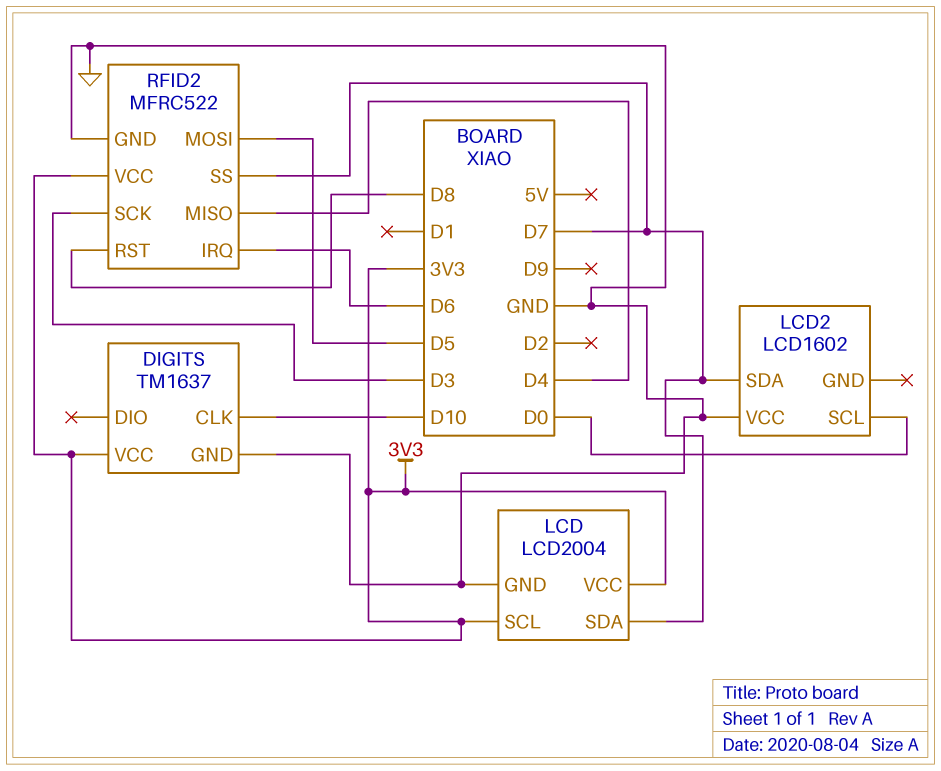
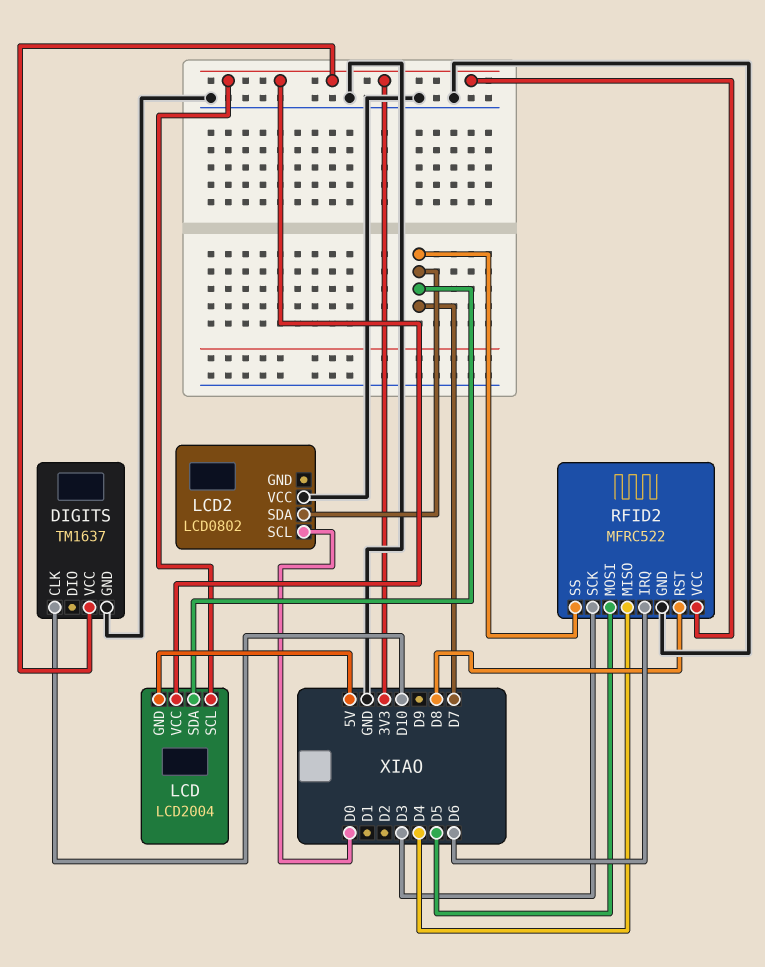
LCD pin GND: GND -> 5V
LCD2: LCD1602 -> LCD0802

